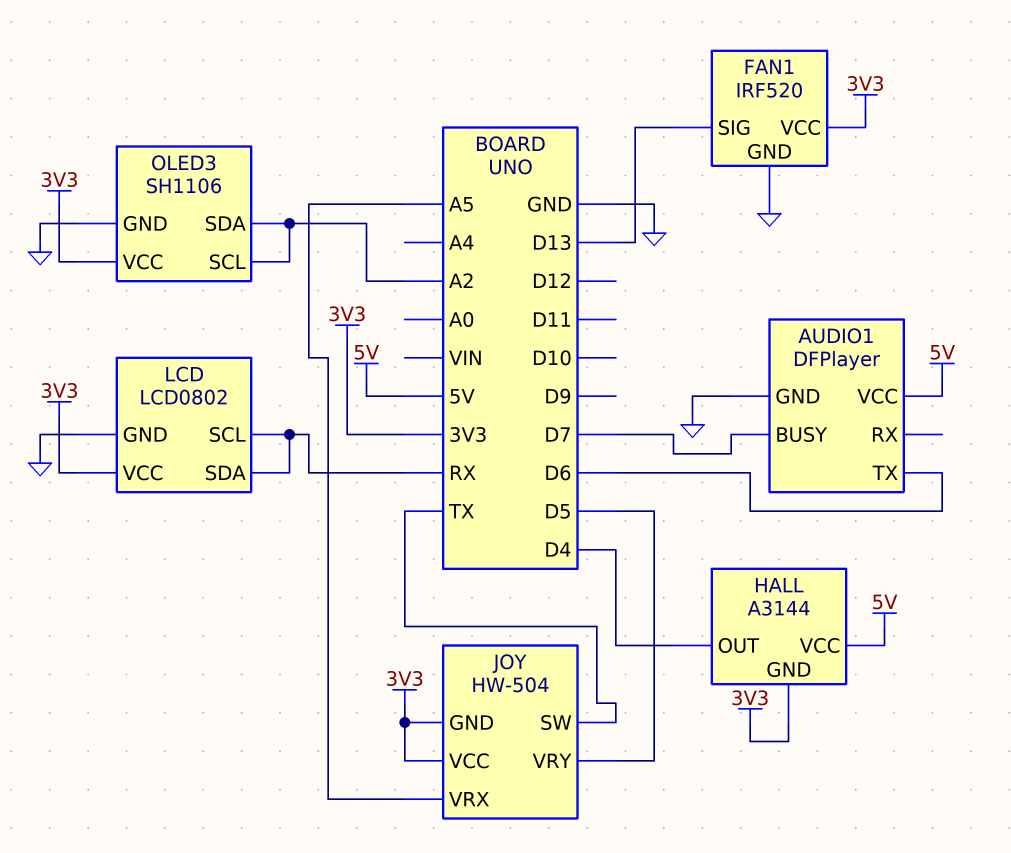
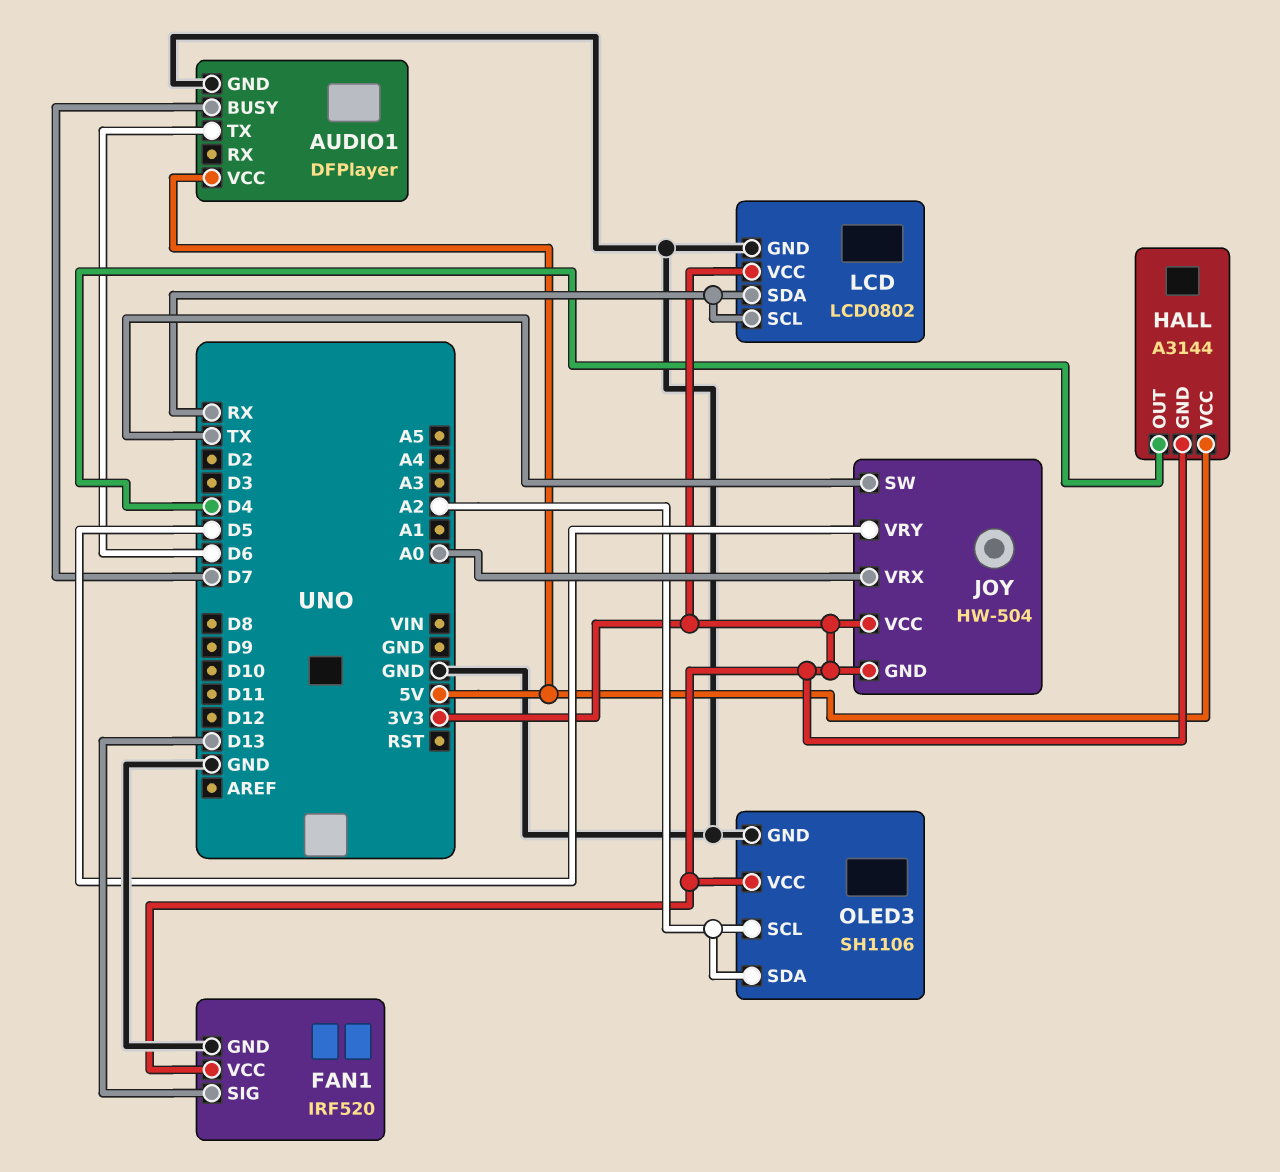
JOY pin VRX: A5 -> A0

